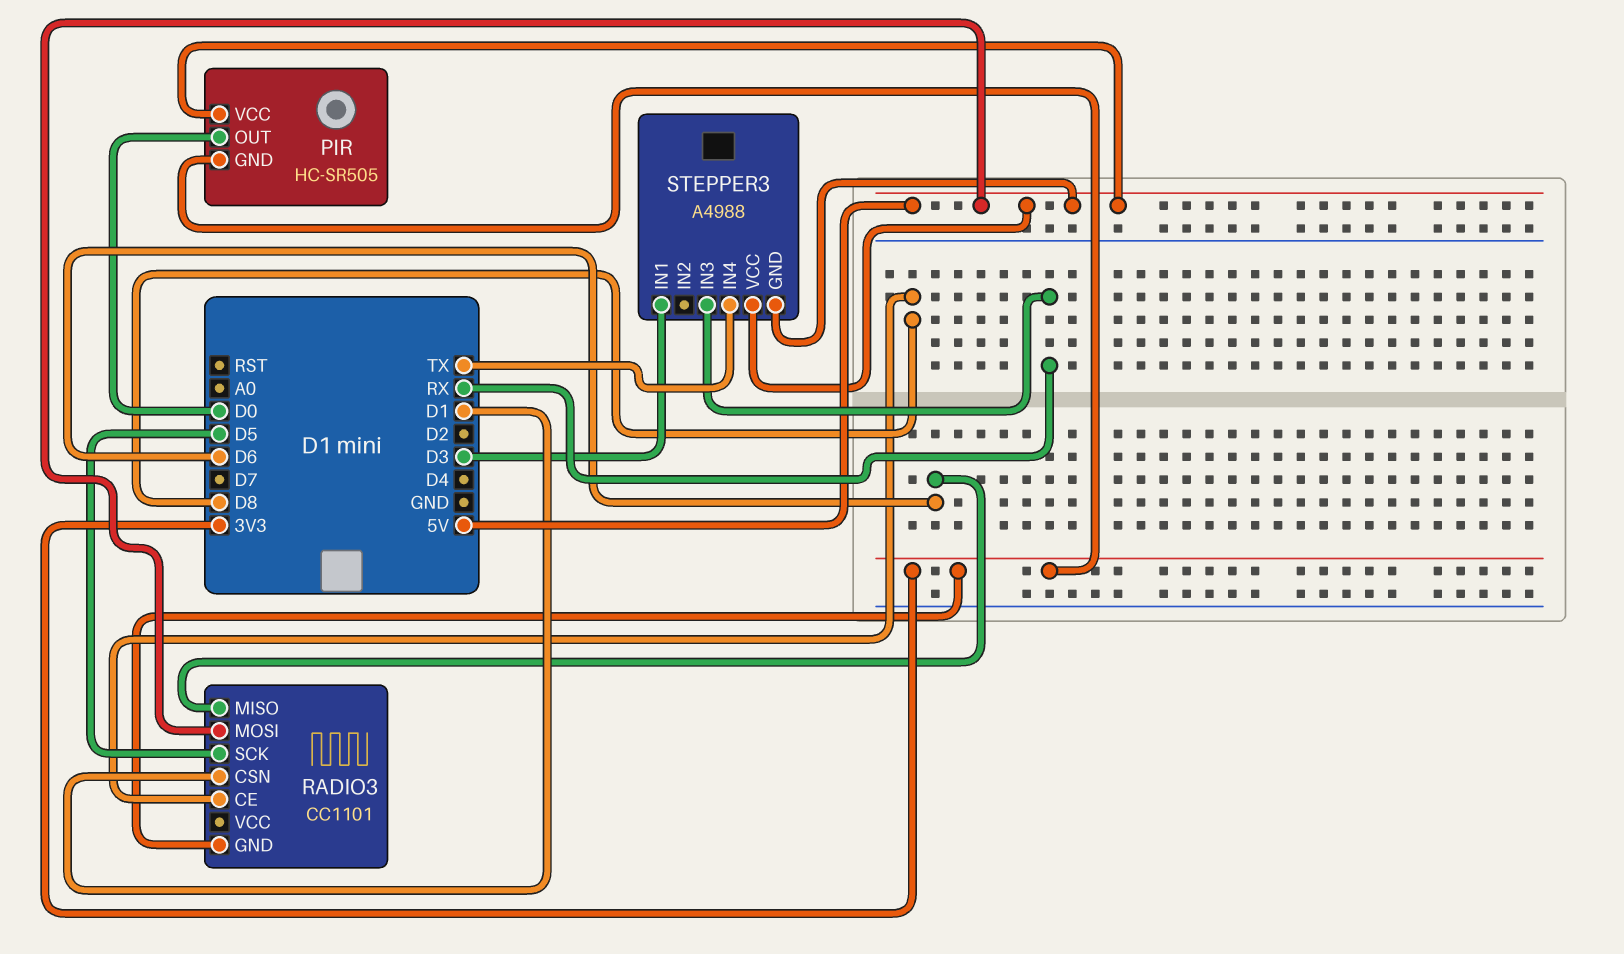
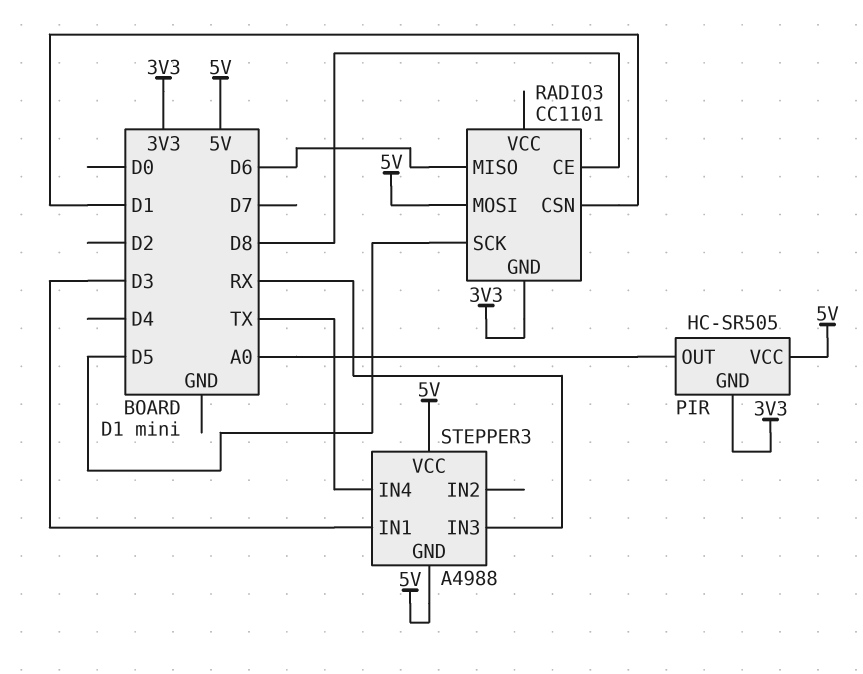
PIR pin OUT: D0 -> A0

